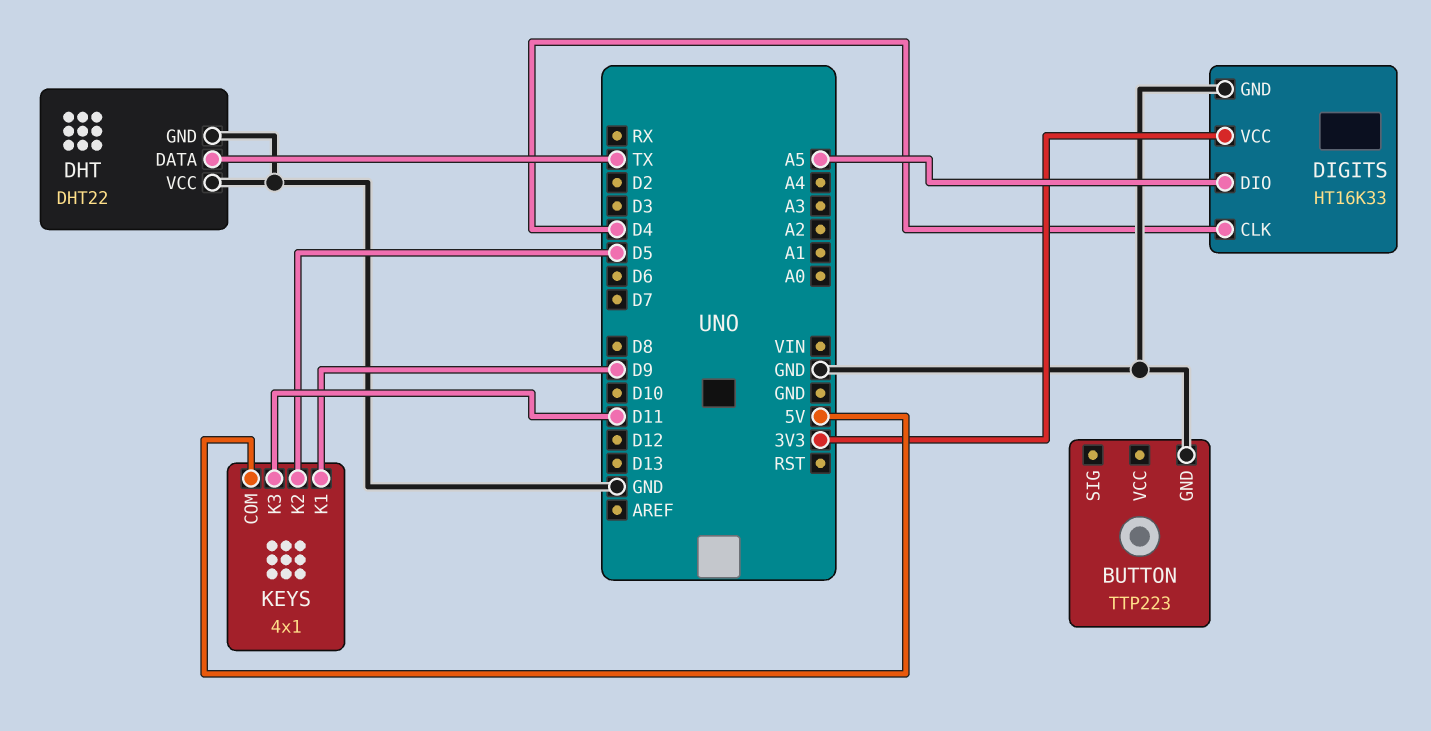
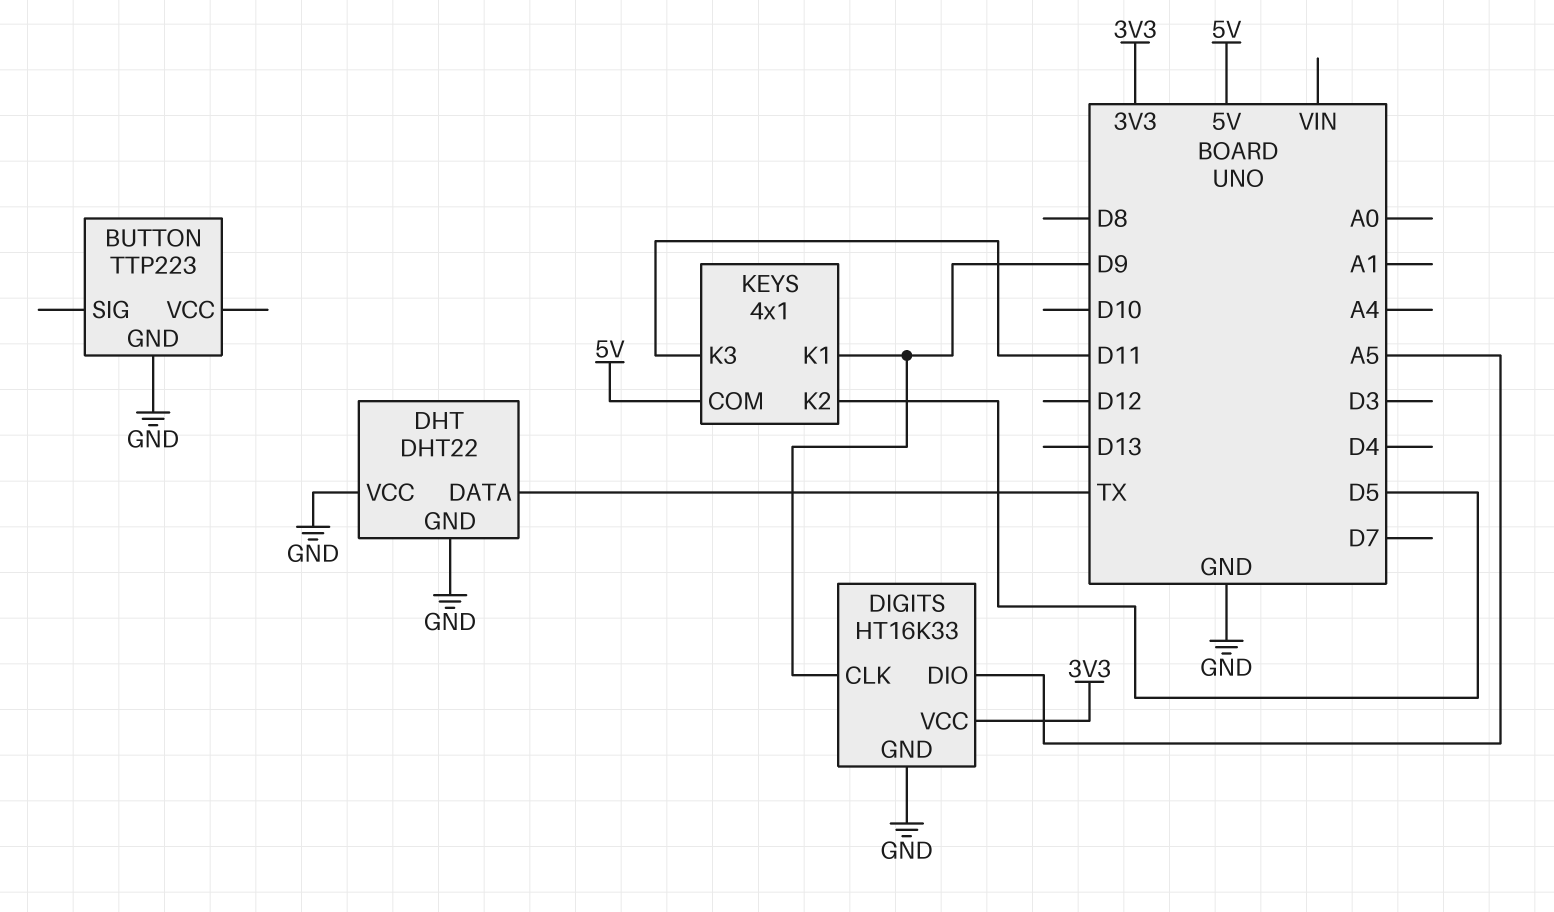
DIGITS pin CLK: D4 -> D9

